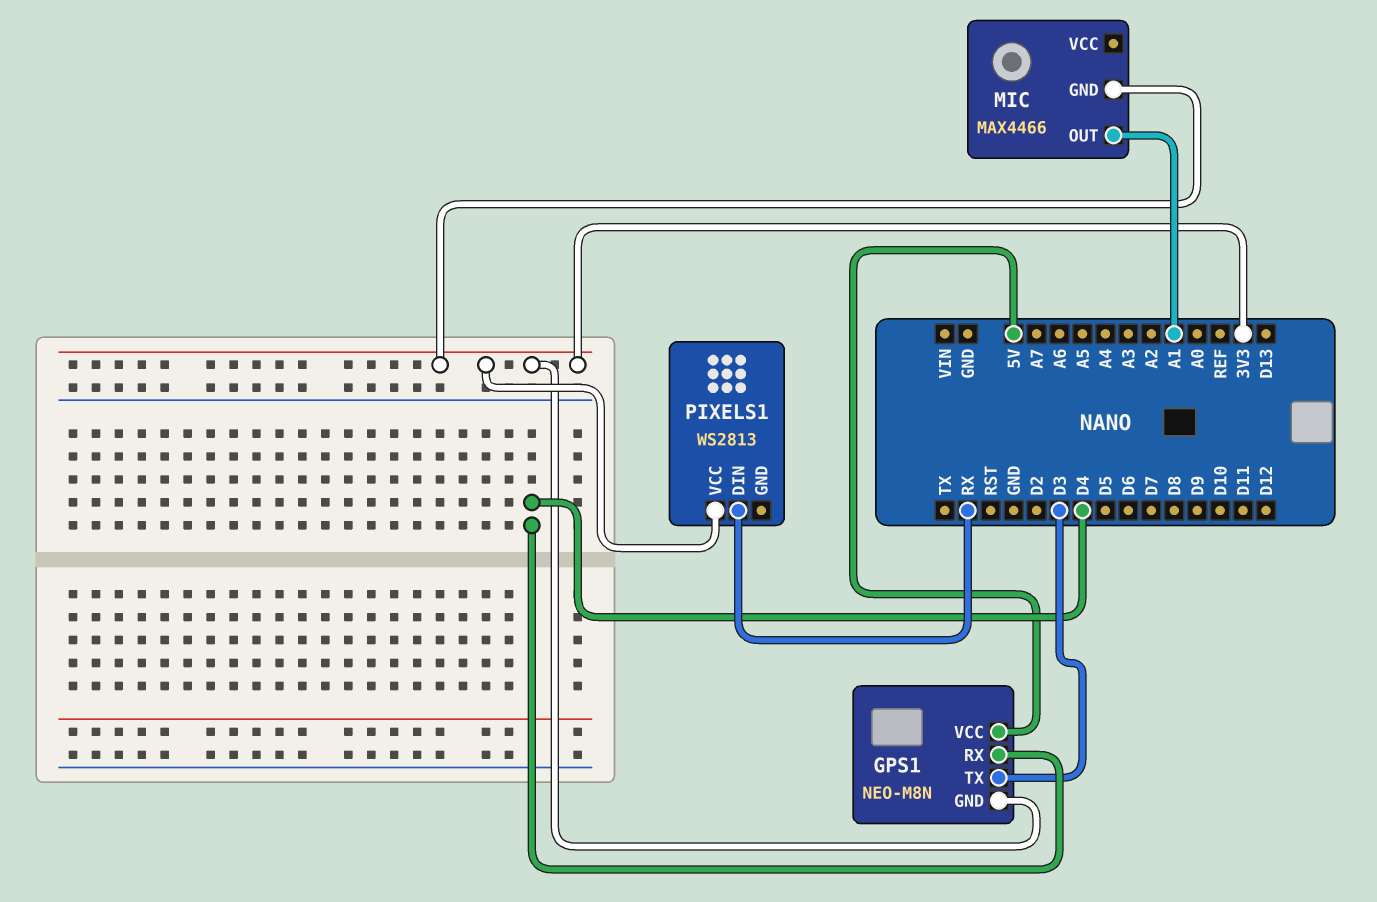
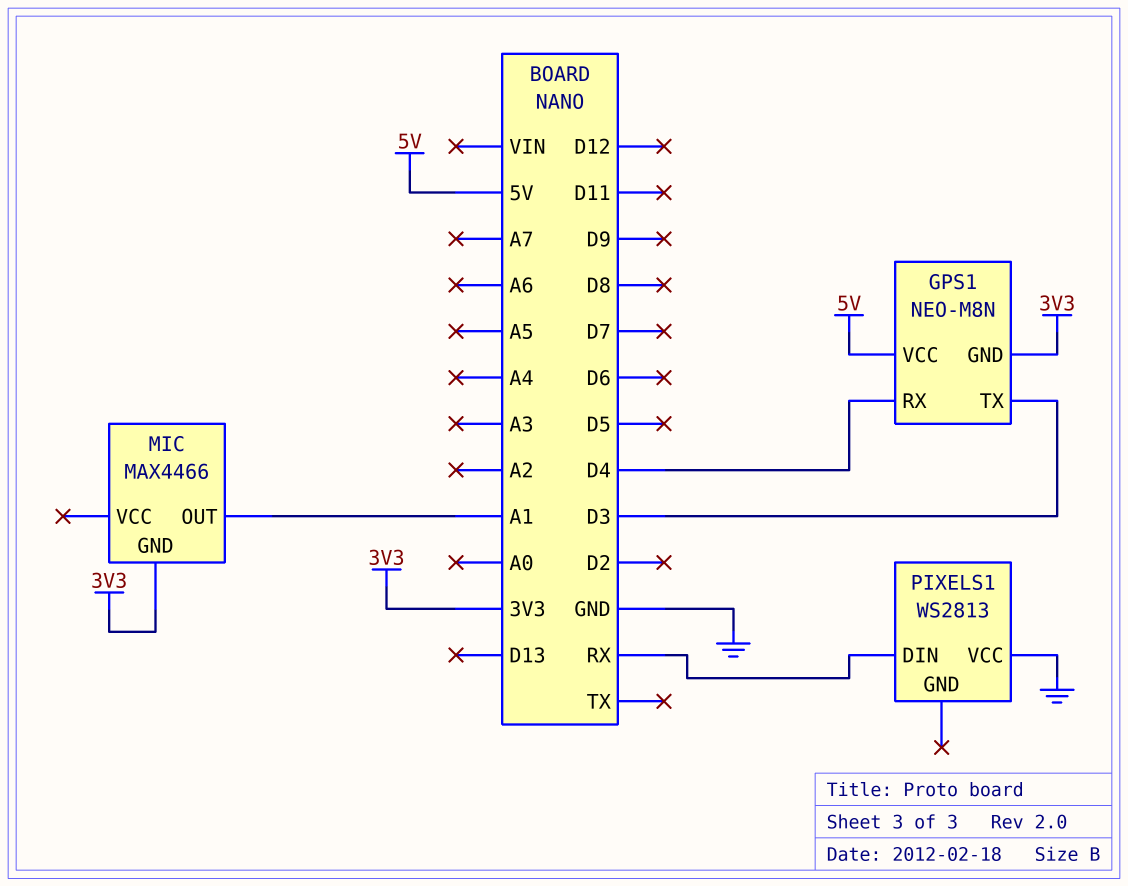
PIXELS1 pin VCC: 3V3 -> GND

